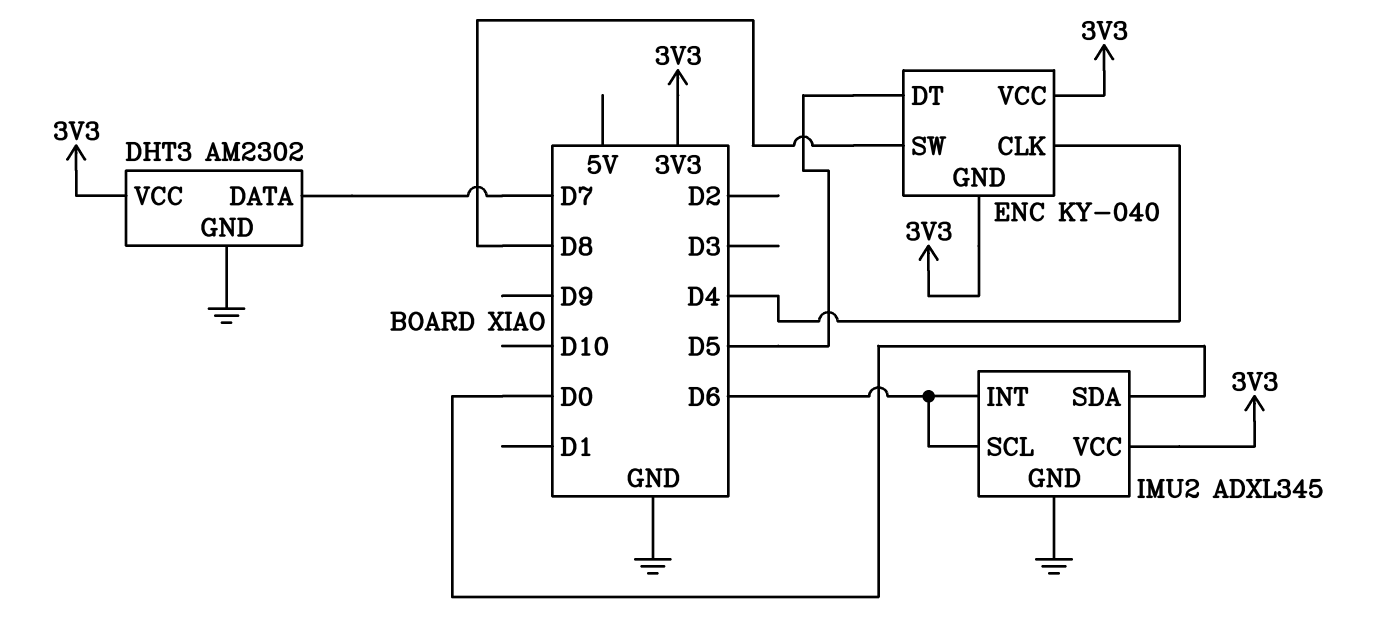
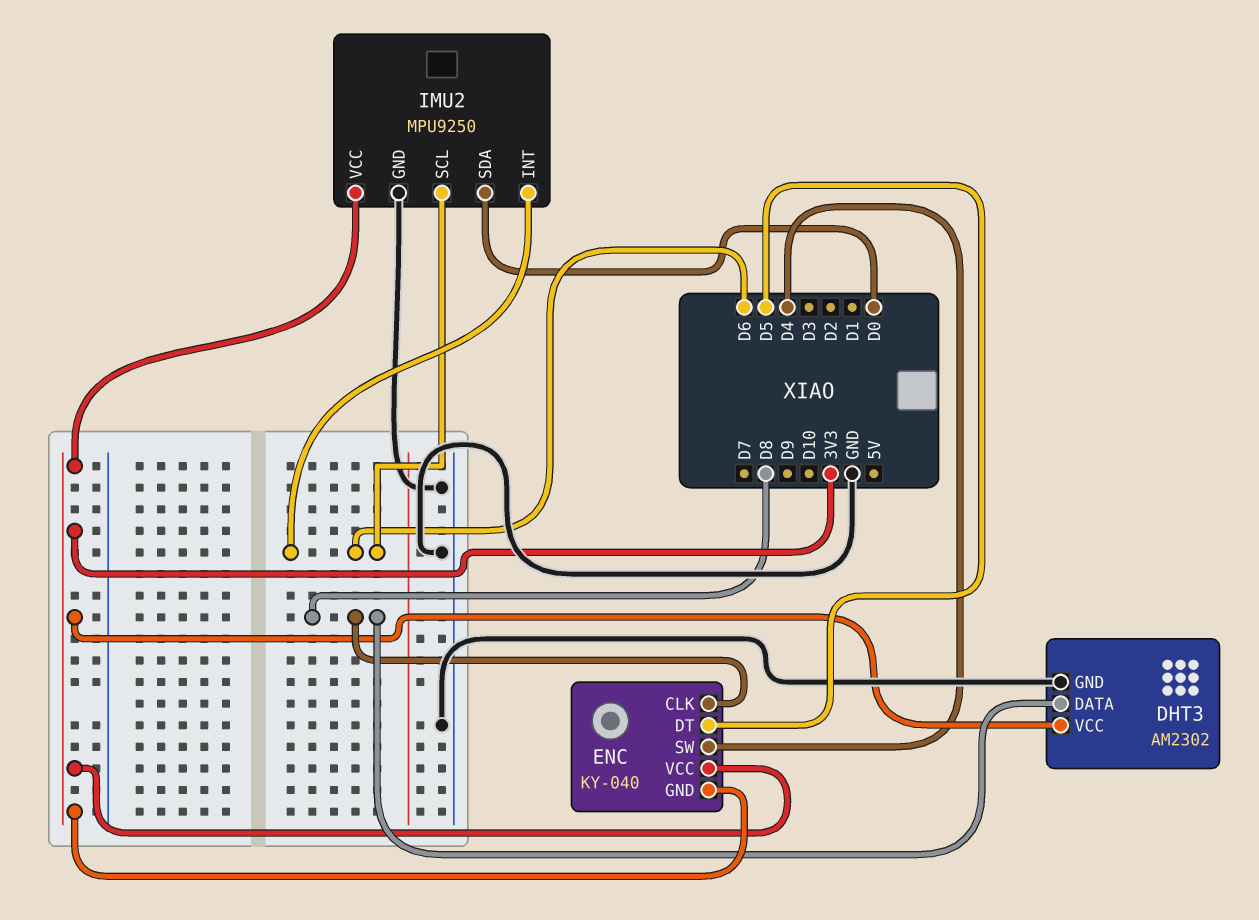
DHT3 pin DATA: D7 -> D8
ENC pin CLK: D4 -> D8
ENC pin SW: D8 -> D4
IMU2: ADXL345 -> MPU9250

